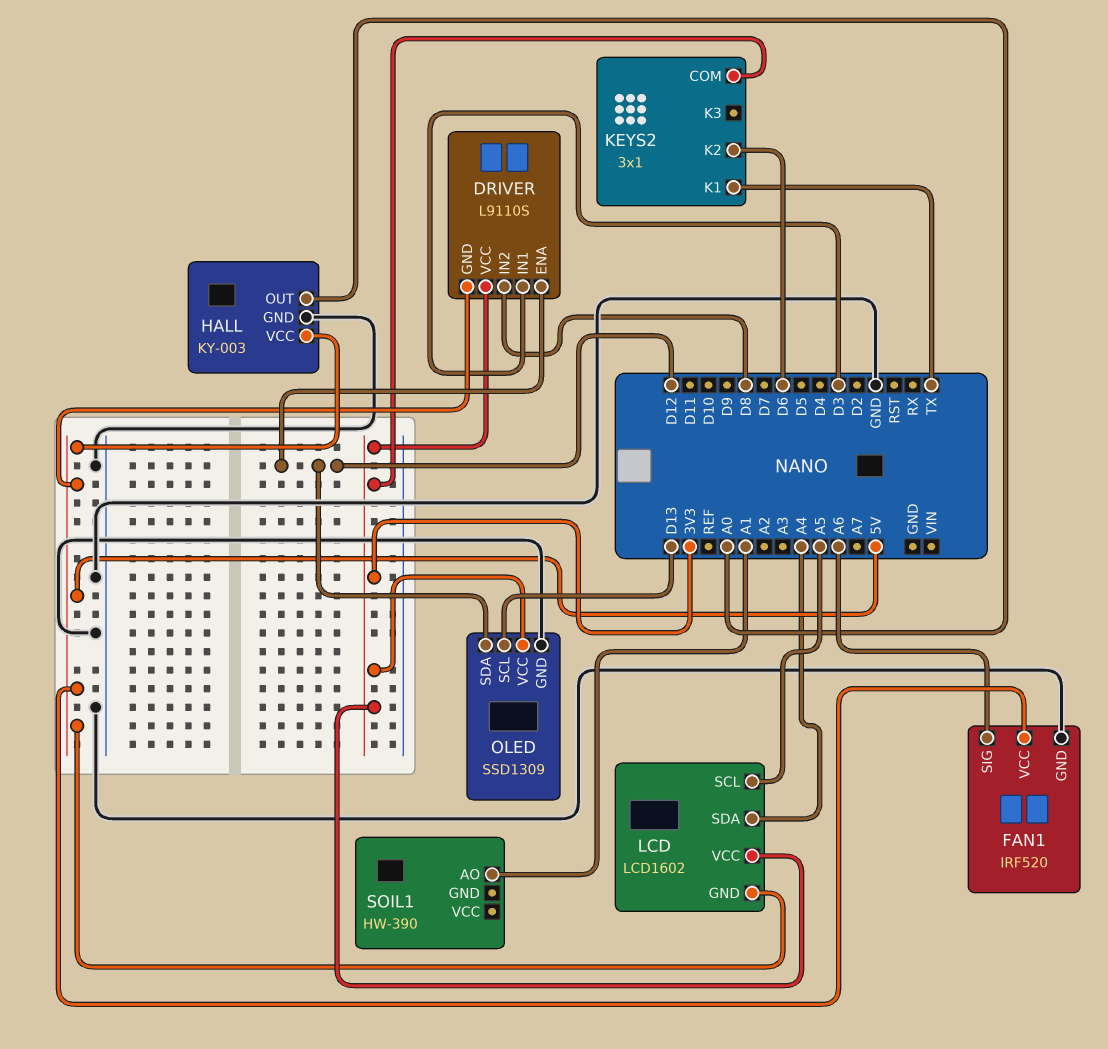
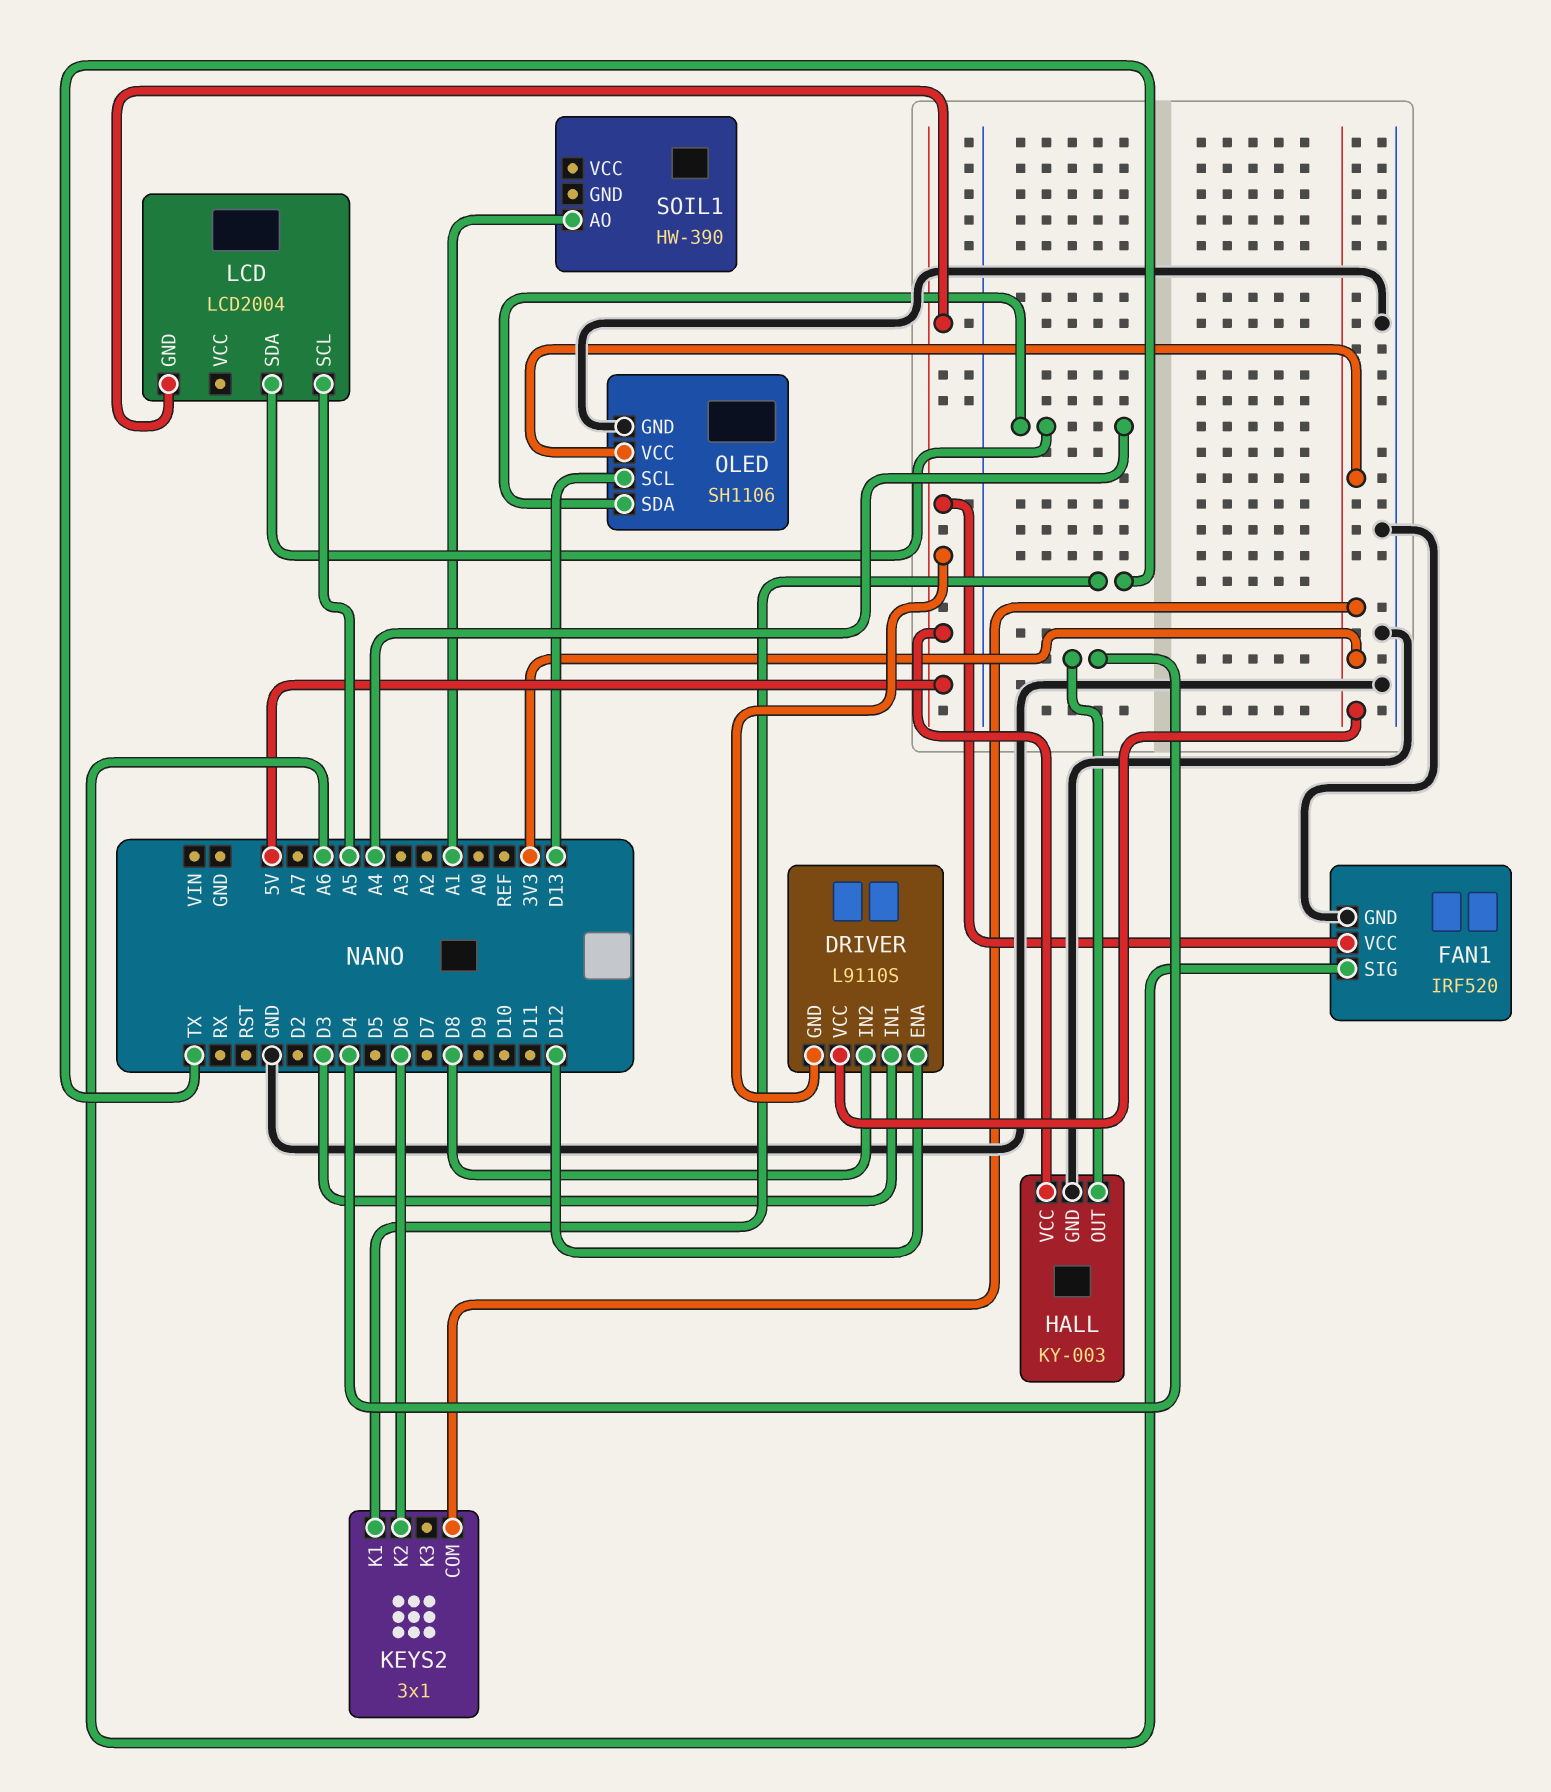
HALL pin OUT: A0 -> D4
LCD: LCD1602 -> LCD2004
LCD pin VCC: 3V3 -> none
OLED: SSD1309 -> SH1106
OLED pin SDA: D12 -> A4

